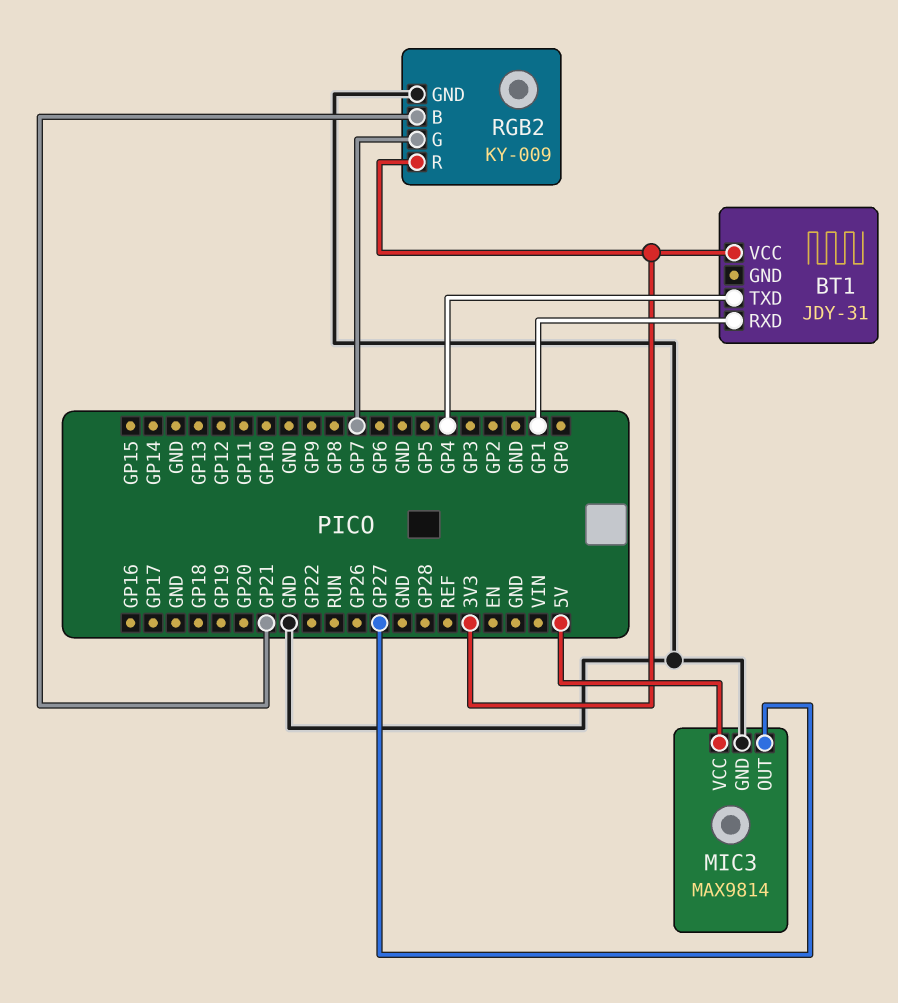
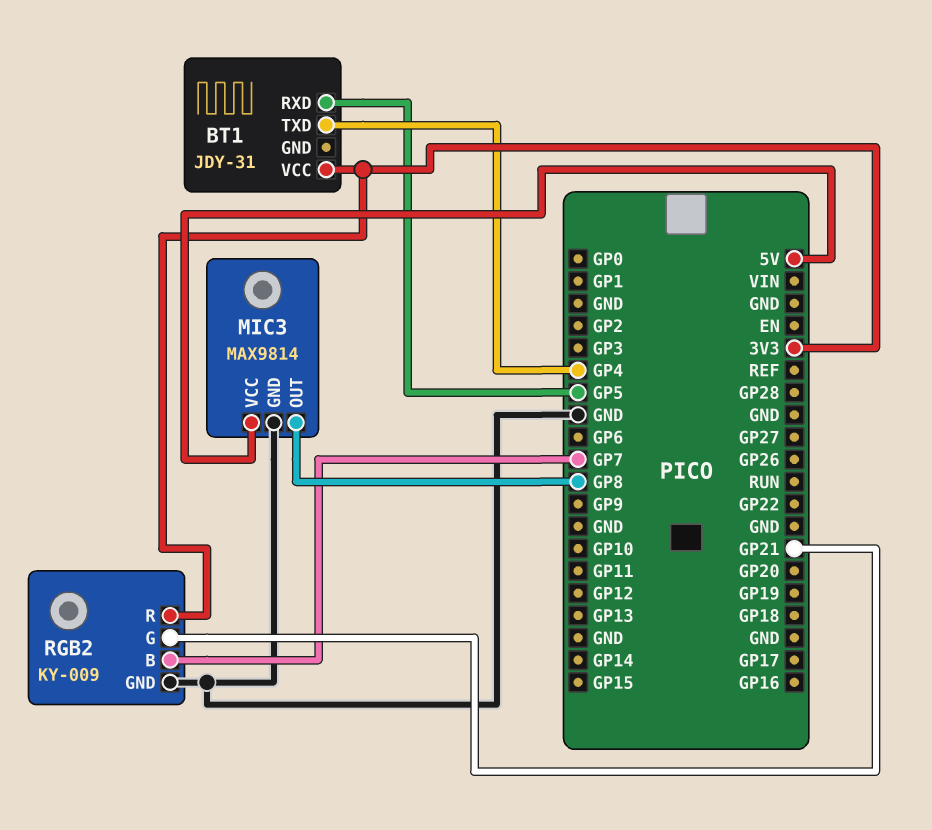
BT1 pin RXD: GP1 -> GP5
MIC3 pin OUT: GP27 -> GP8
RGB2 pin B: GP21 -> GP7
RGB2 pin G: GP7 -> GP21

